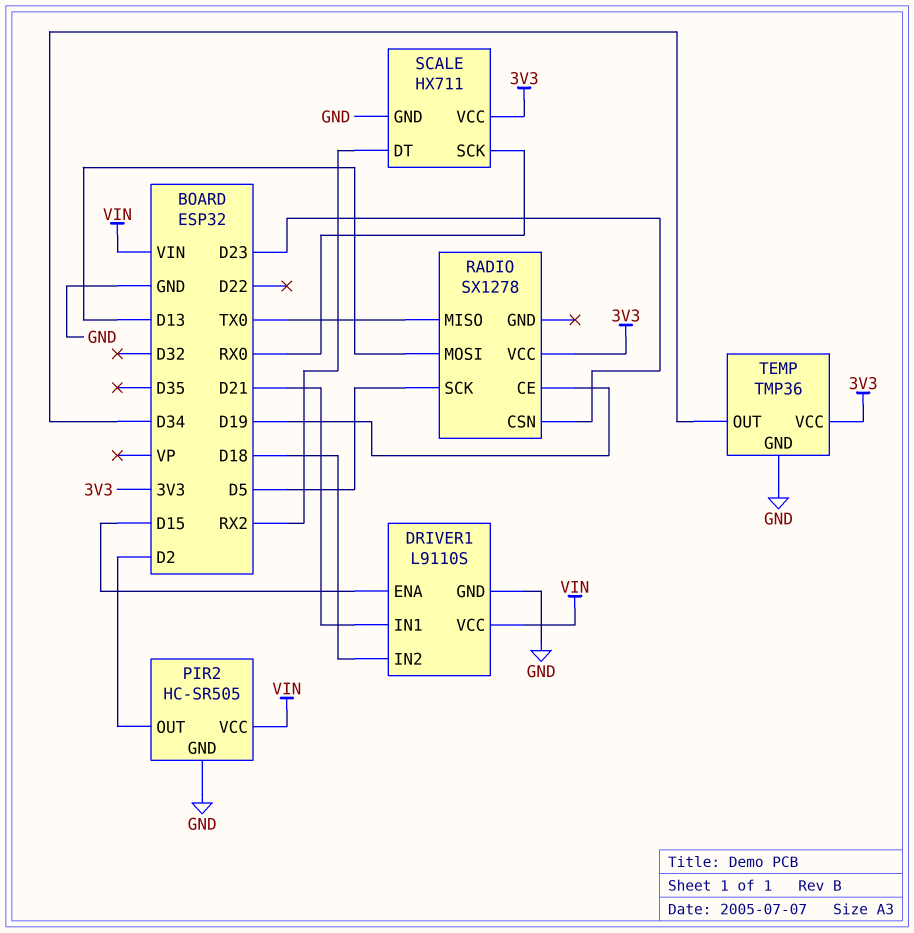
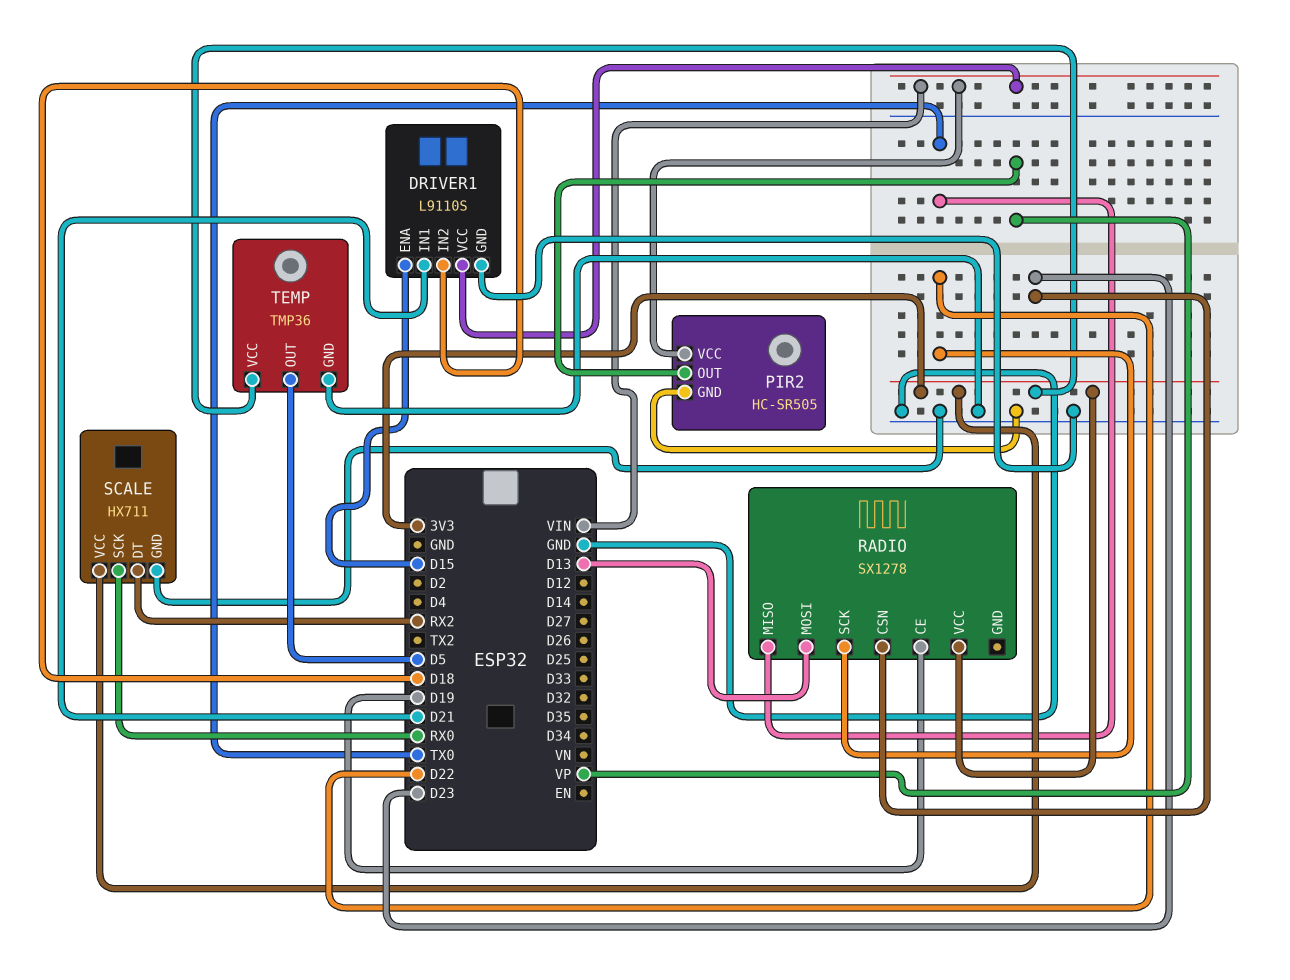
PIR2 pin OUT: D2 -> VP
RADIO pin SCK: D5 -> D22
TEMP pin OUT: D34 -> D5

